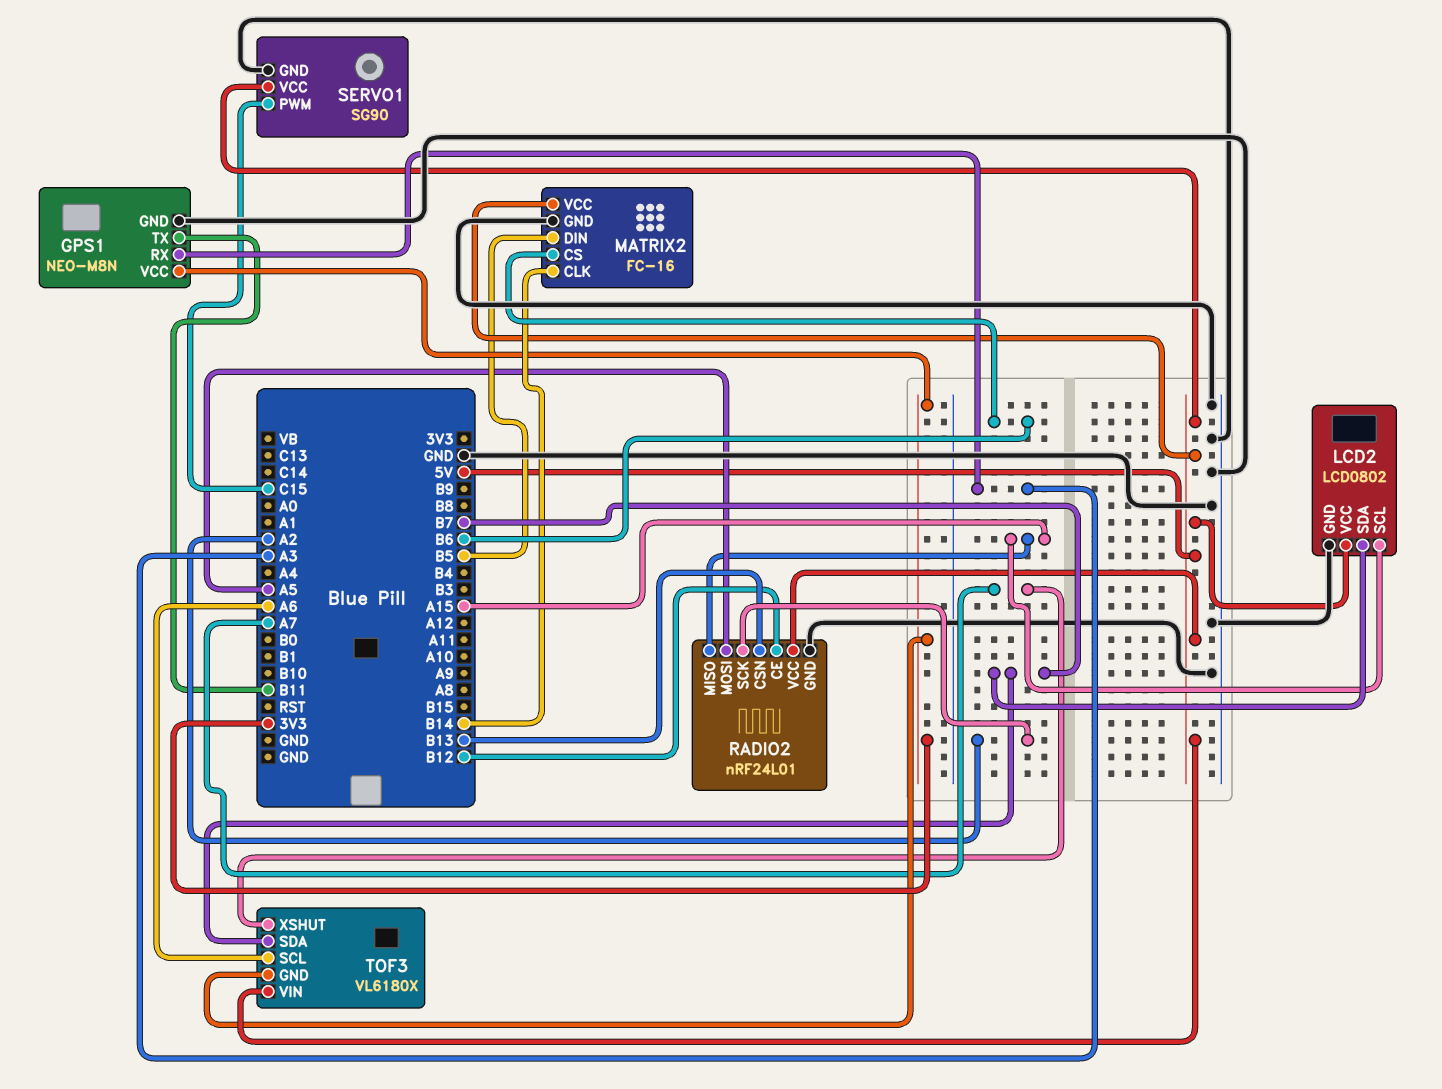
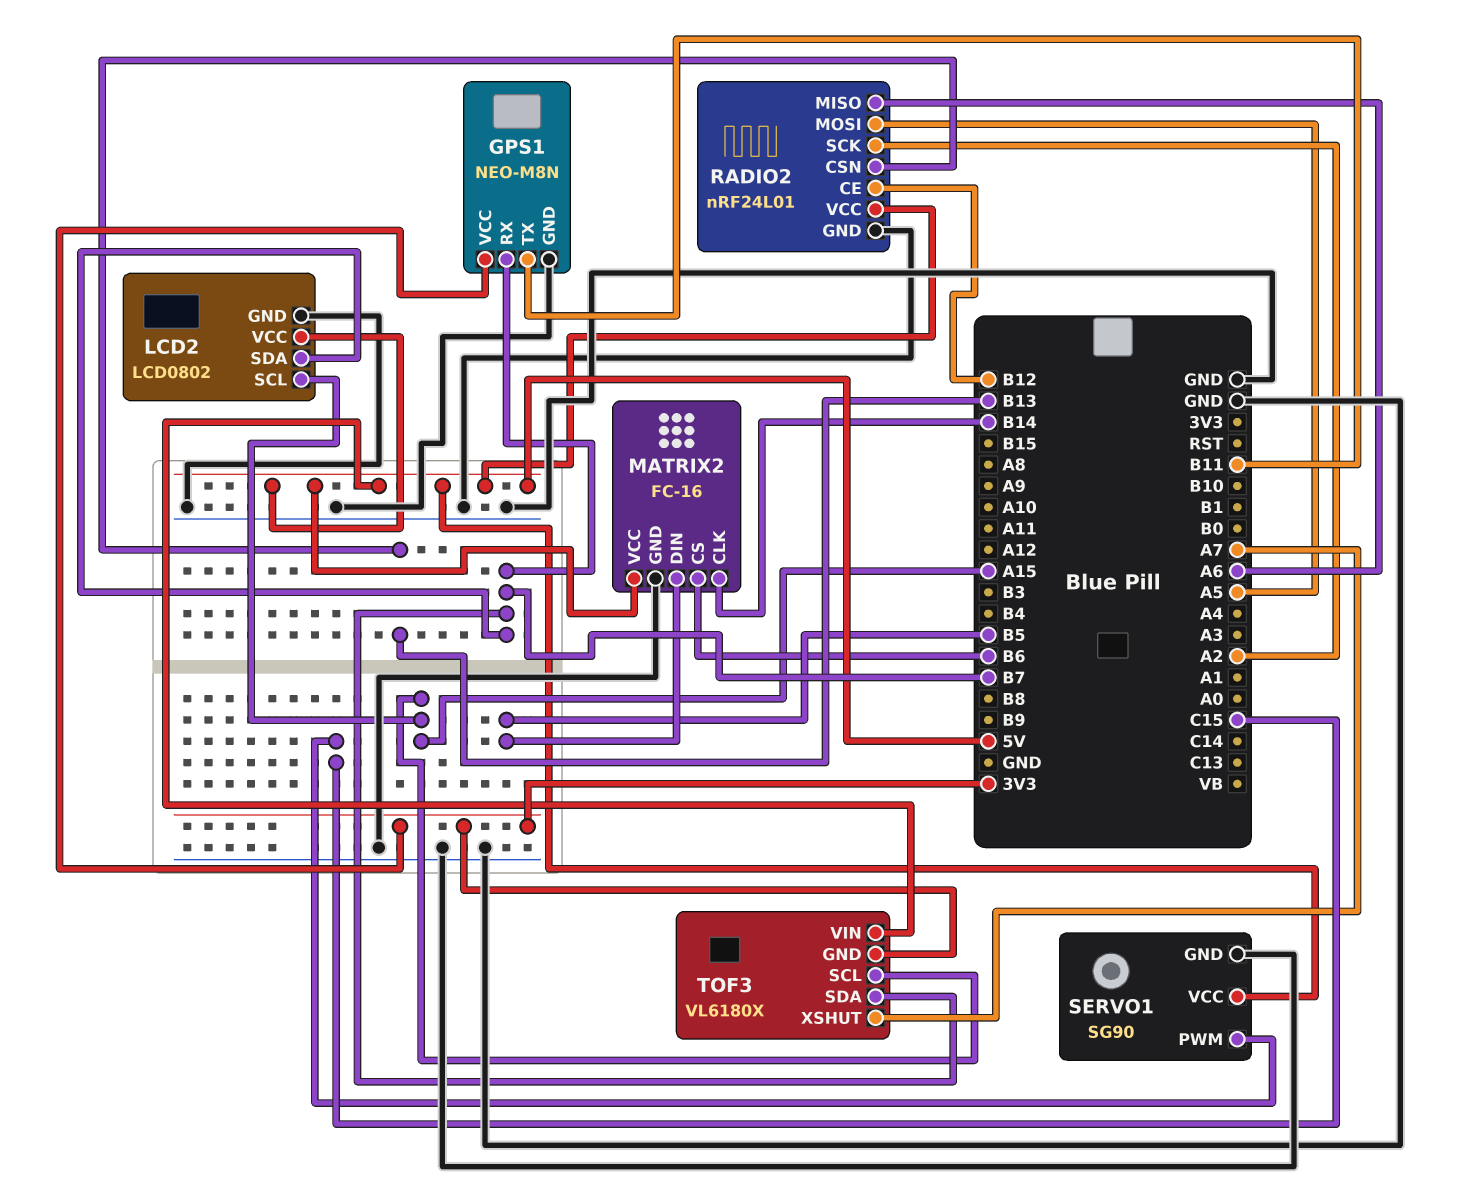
GPS1 pin RX: A3 -> B7
RADIO2 pin MISO: A15 -> A6
TOF3 pin SCL: A6 -> A15

